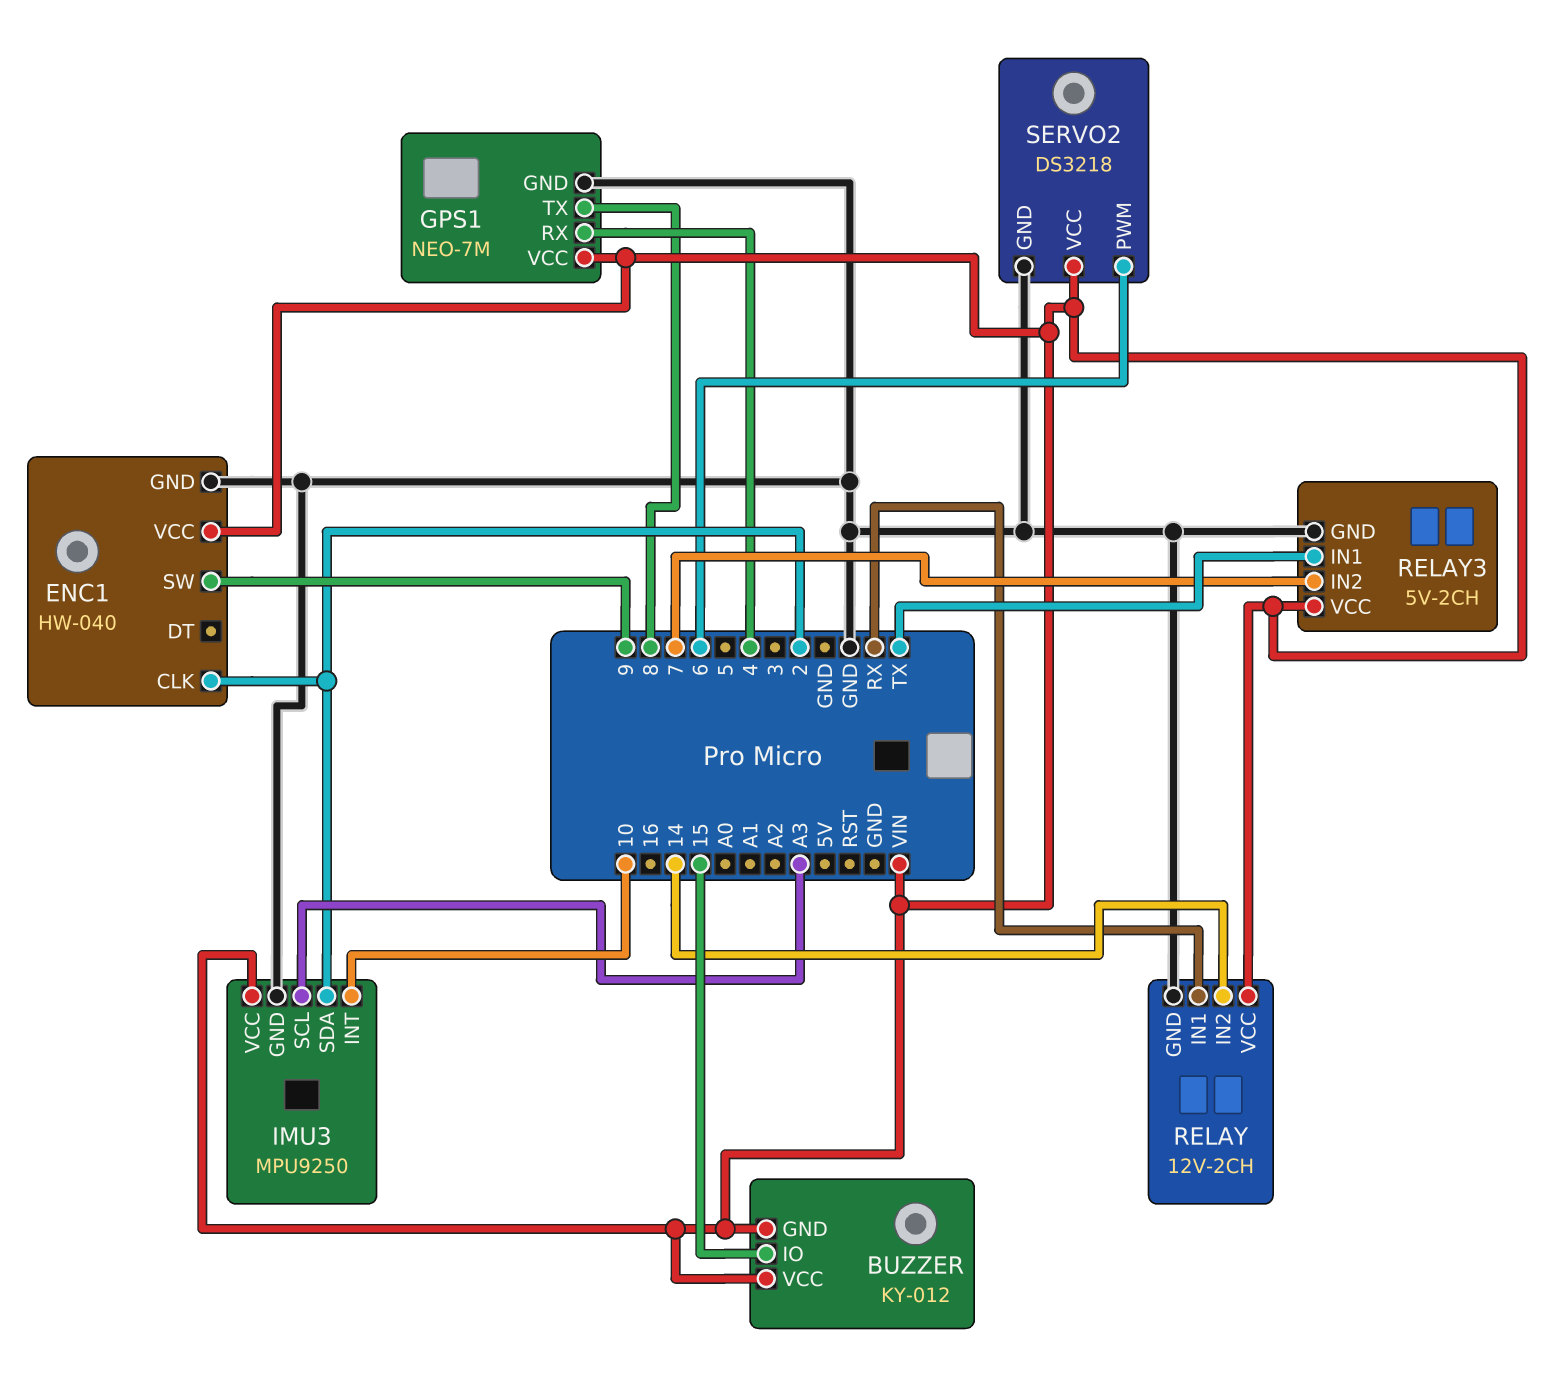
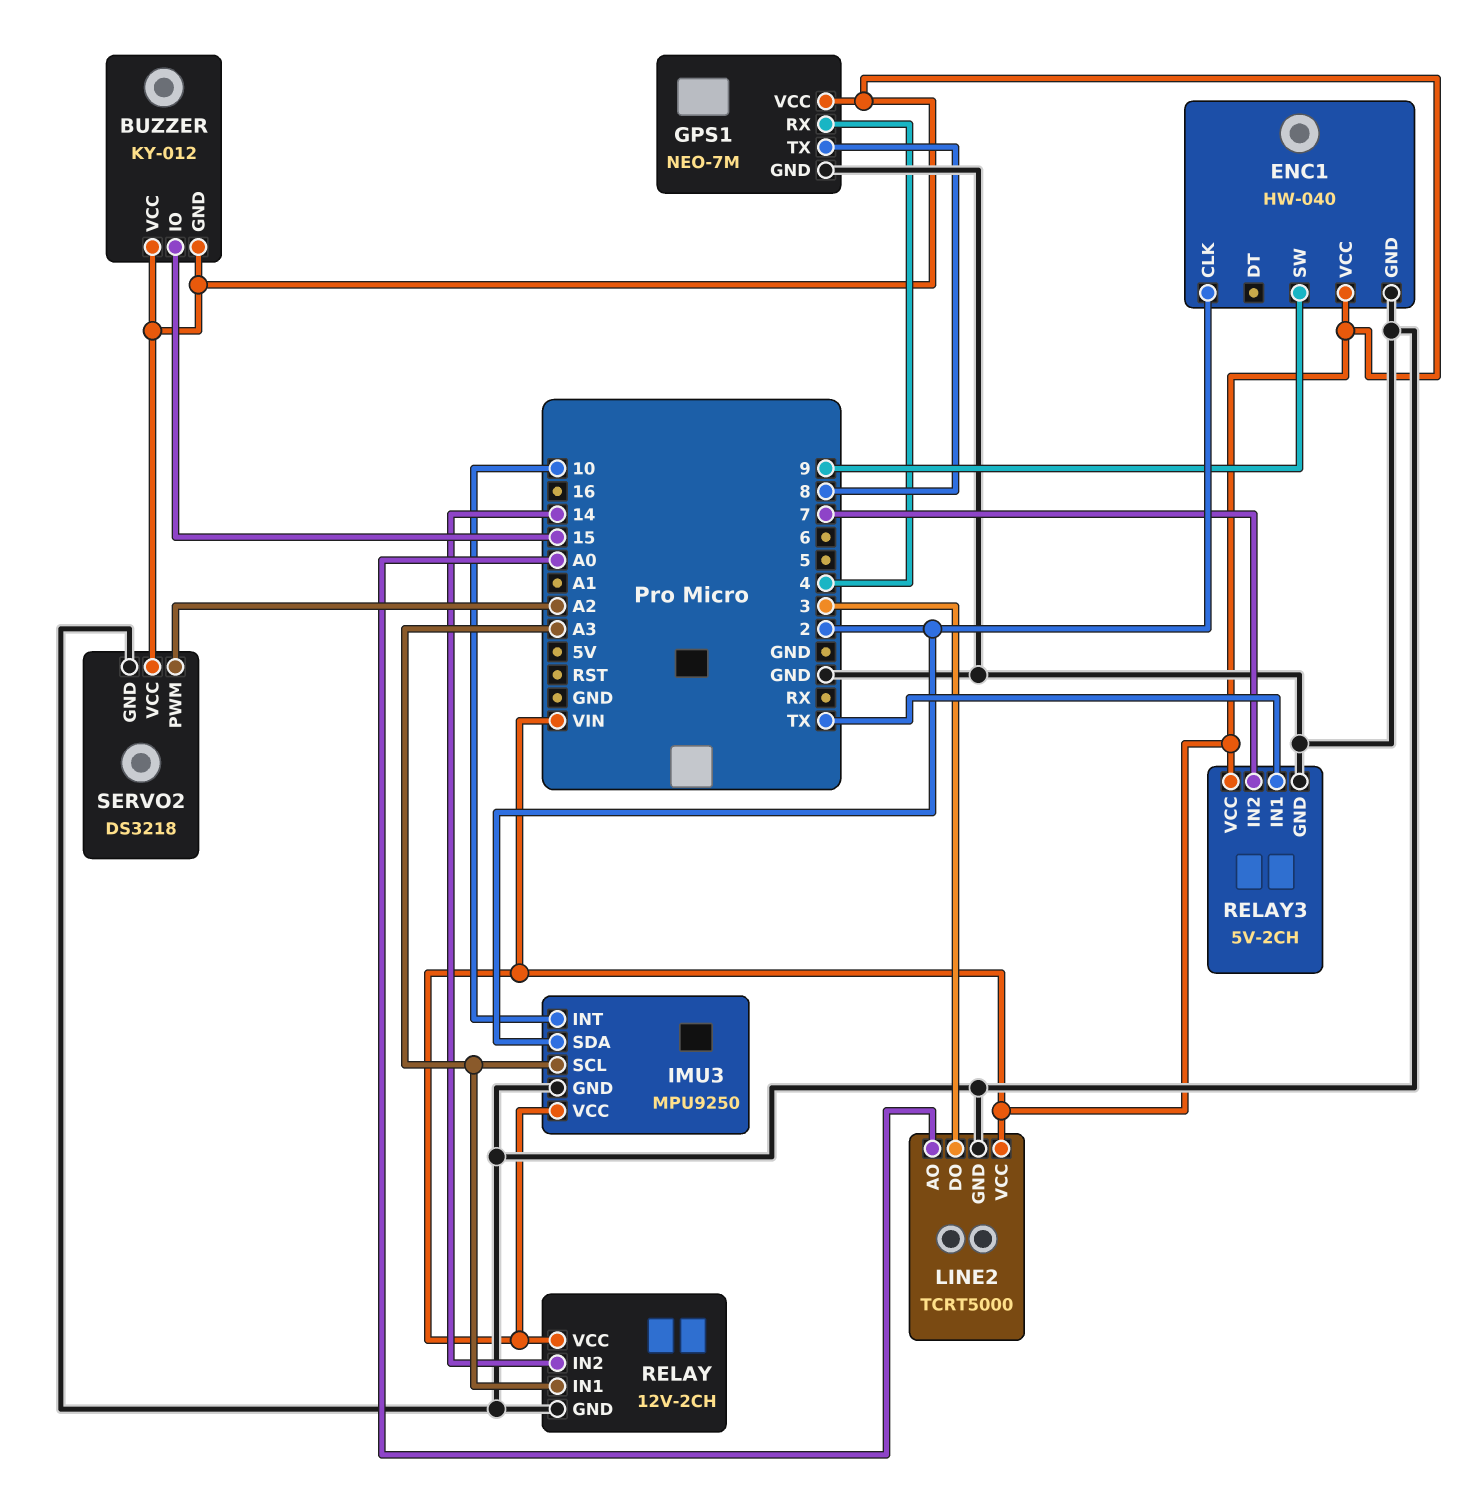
LINE2: none -> TCRT5000
LINE2 pin AO: none -> A0
LINE2 pin DO: none -> 3
LINE2 pin GND: none -> GND
LINE2 pin VCC: none -> VIN
RELAY pin IN1: RX -> A3
SERVO2 pin PWM: 6 -> A2

